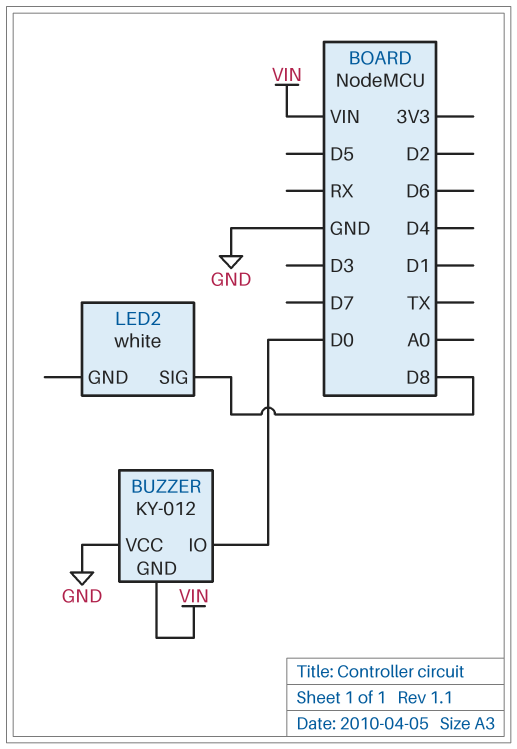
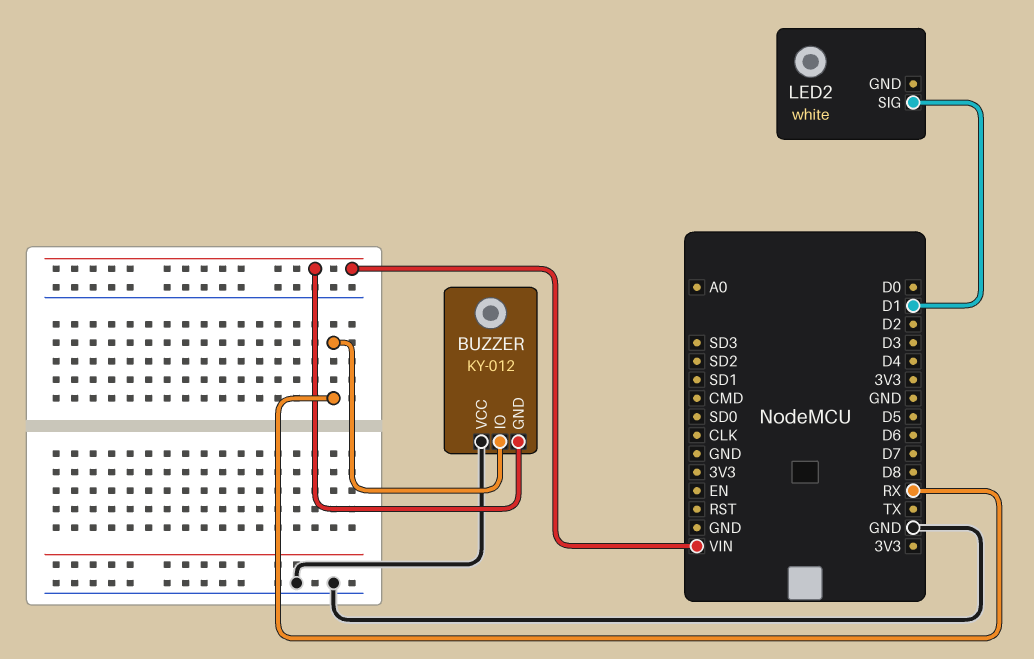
BUZZER pin IO: D0 -> RX
LED2 pin SIG: D8 -> D1

